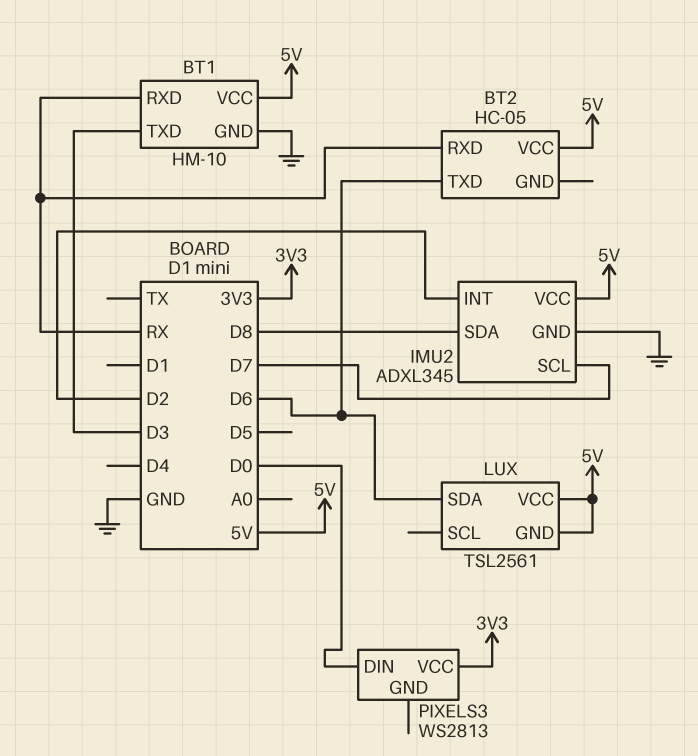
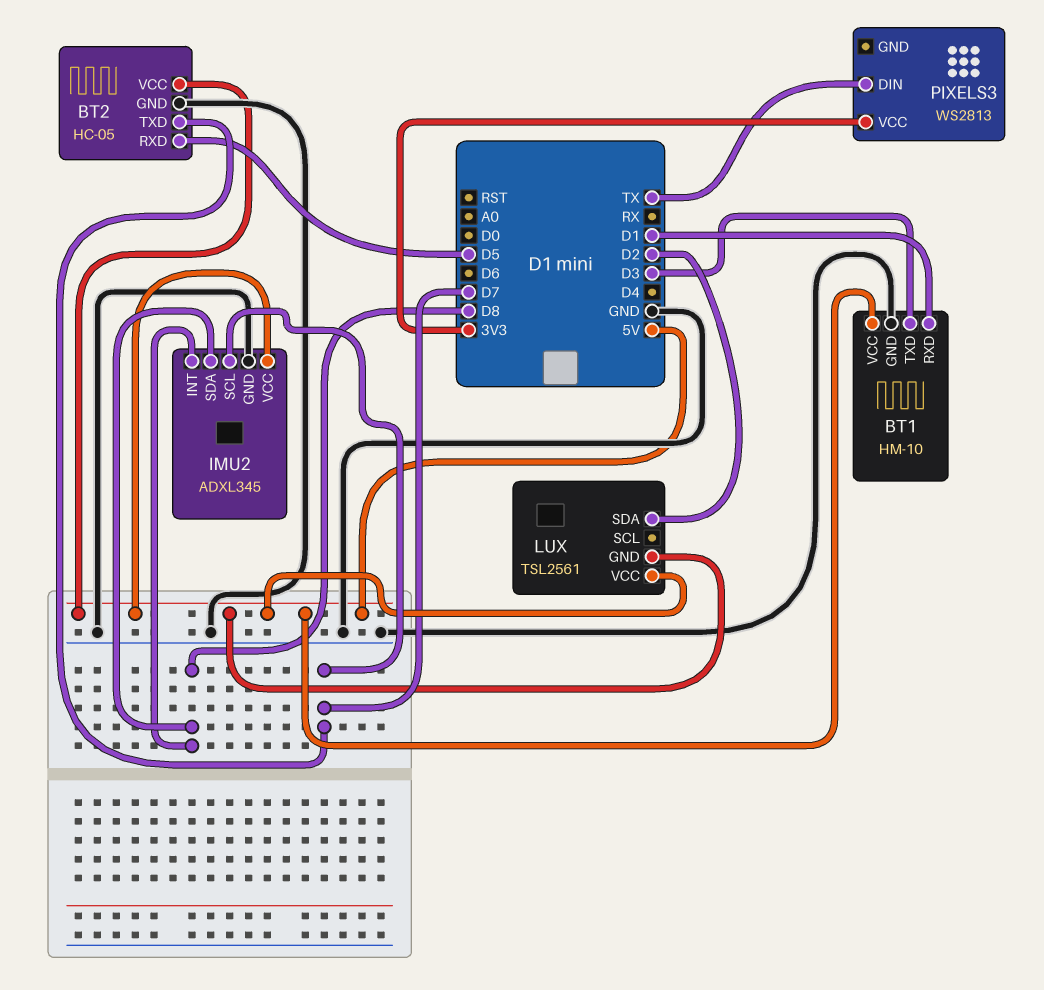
BT1 pin RXD: RX -> D1
BT2 pin GND: none -> GND
BT2 pin RXD: RX -> D5
BT2 pin TXD: D6 -> D7
IMU2 pin INT: D2 -> D8
LUX pin SDA: D6 -> D2
PIXELS3 pin DIN: D0 -> TX

